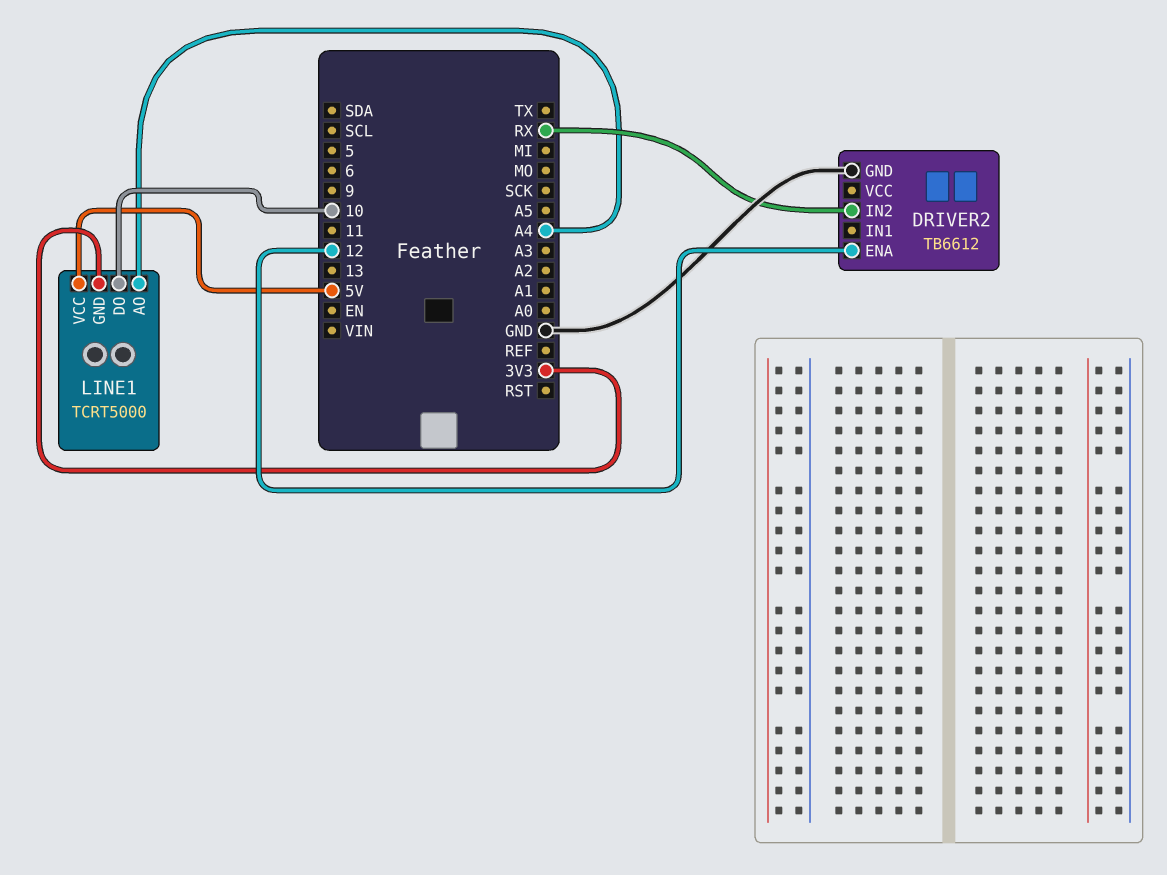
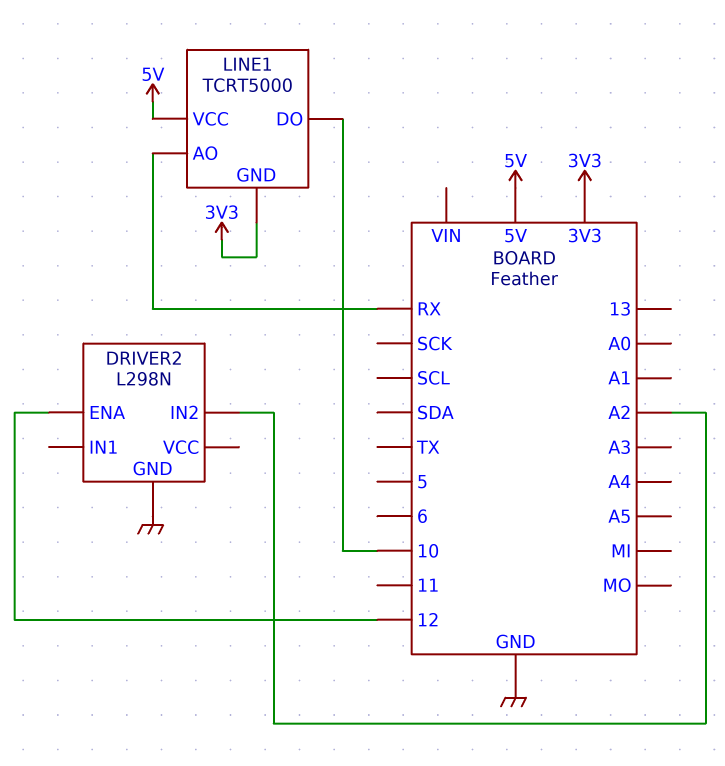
DRIVER2: TB6612 -> L298N
DRIVER2 pin IN2: RX -> A2
LINE1 pin AO: A4 -> RX

